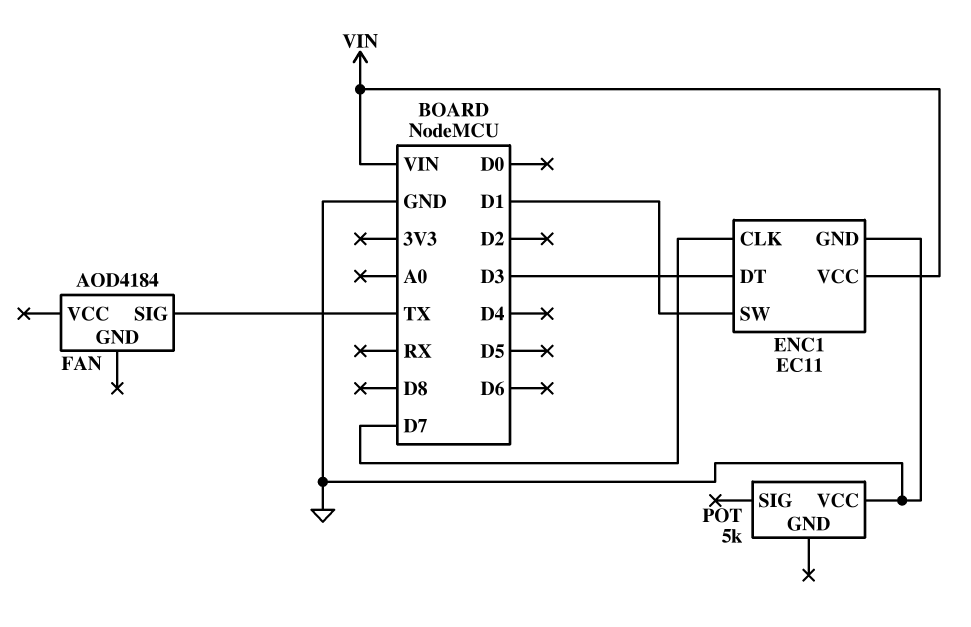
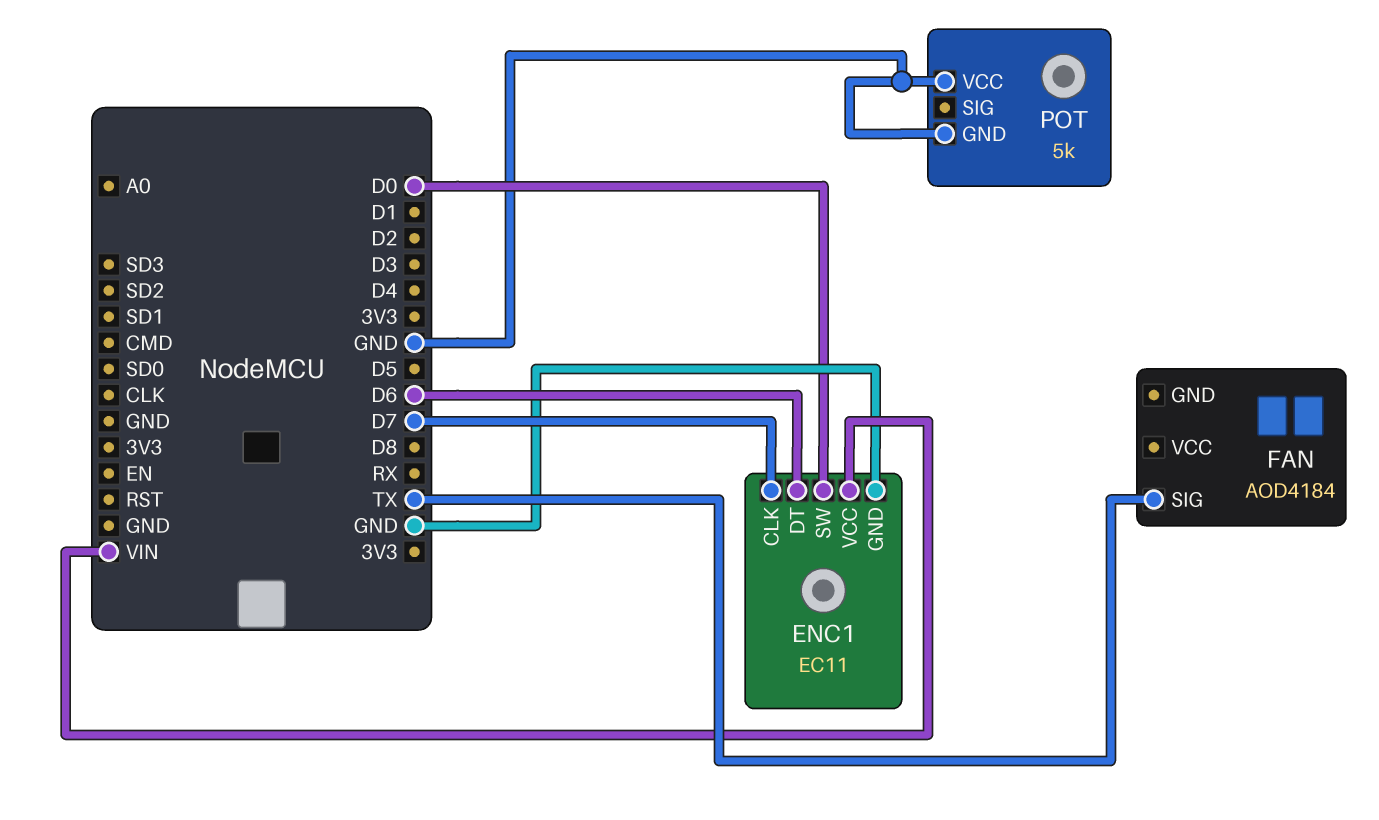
ENC1 pin DT: D3 -> D6
ENC1 pin SW: D1 -> D0
POT pin GND: none -> GND

